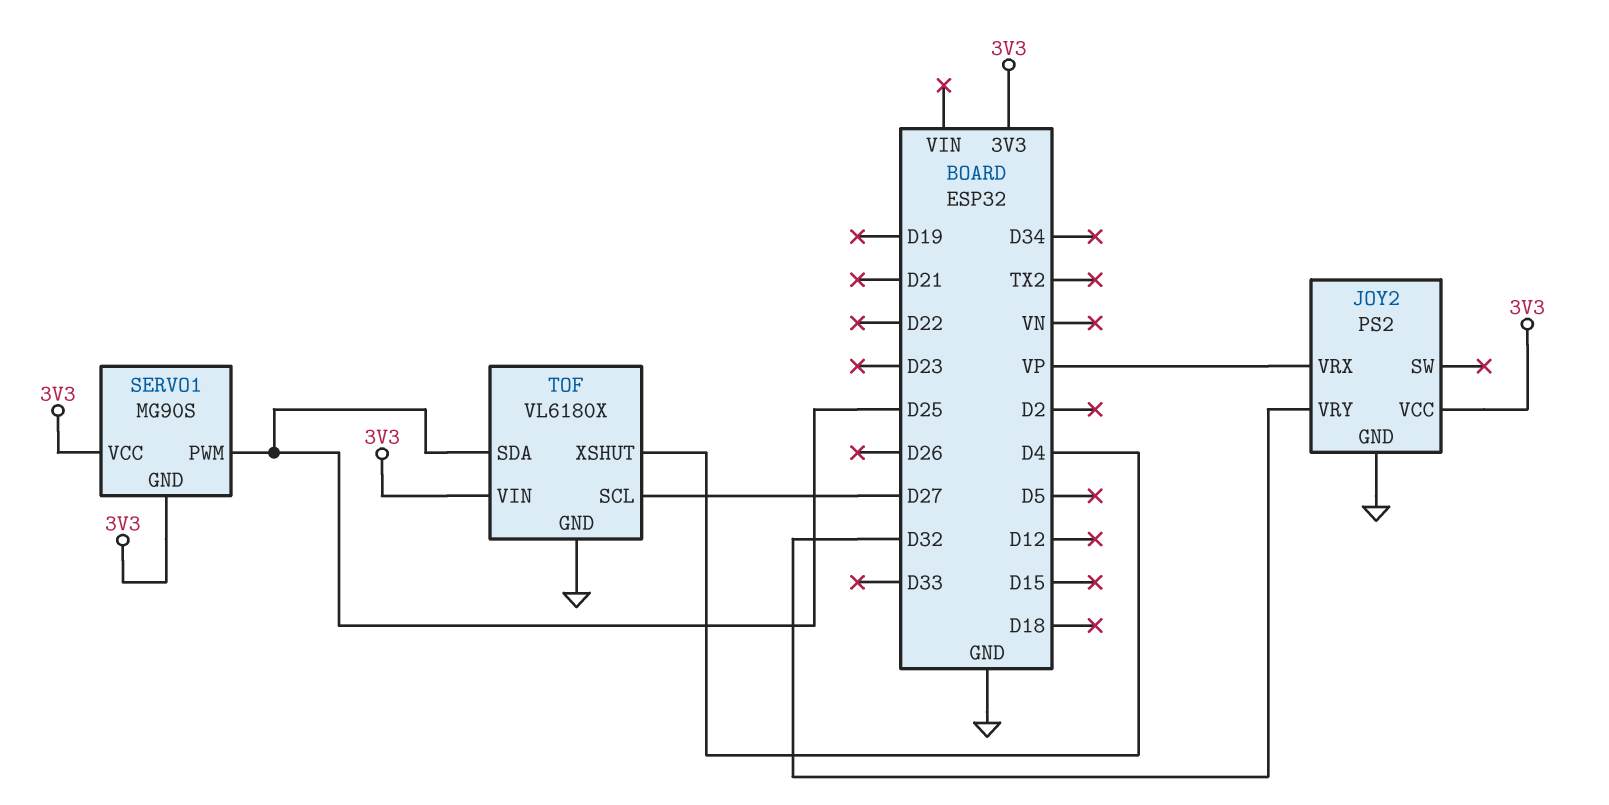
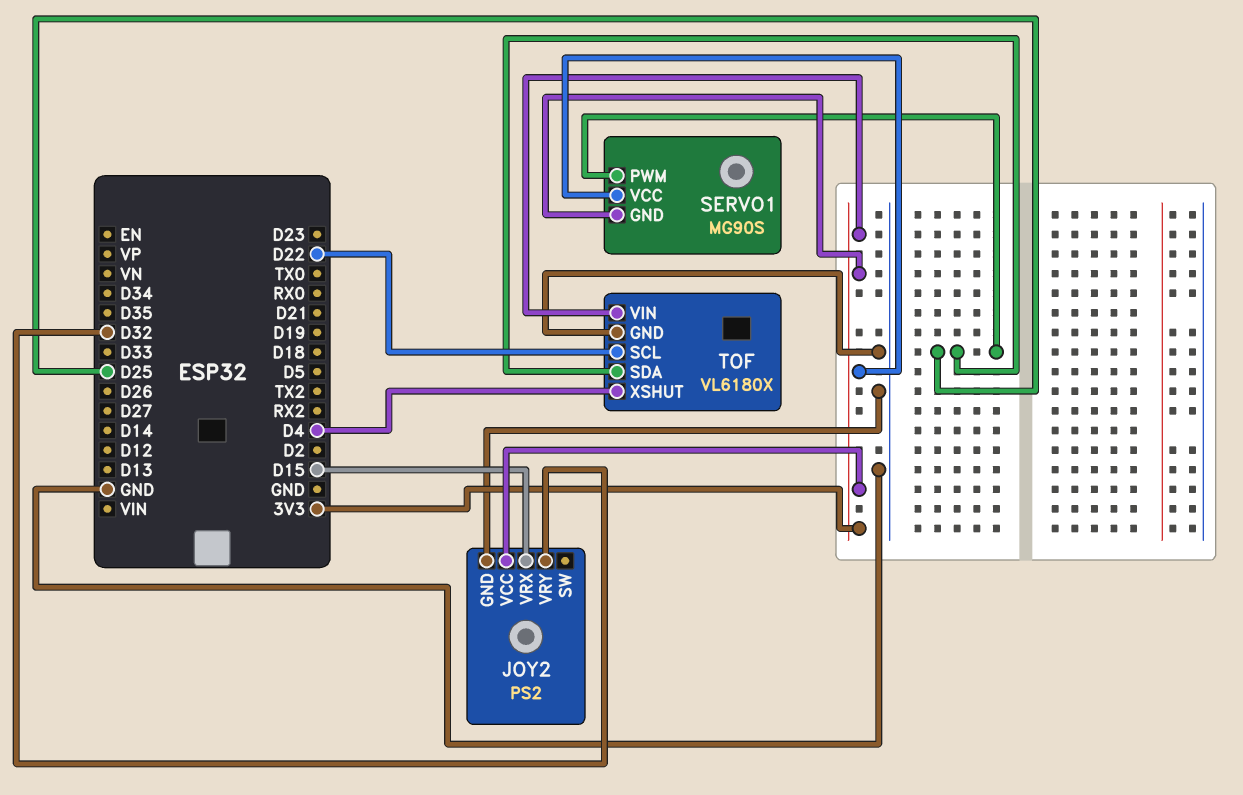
JOY2 pin VRX: VP -> D15
TOF pin SCL: D27 -> D22

